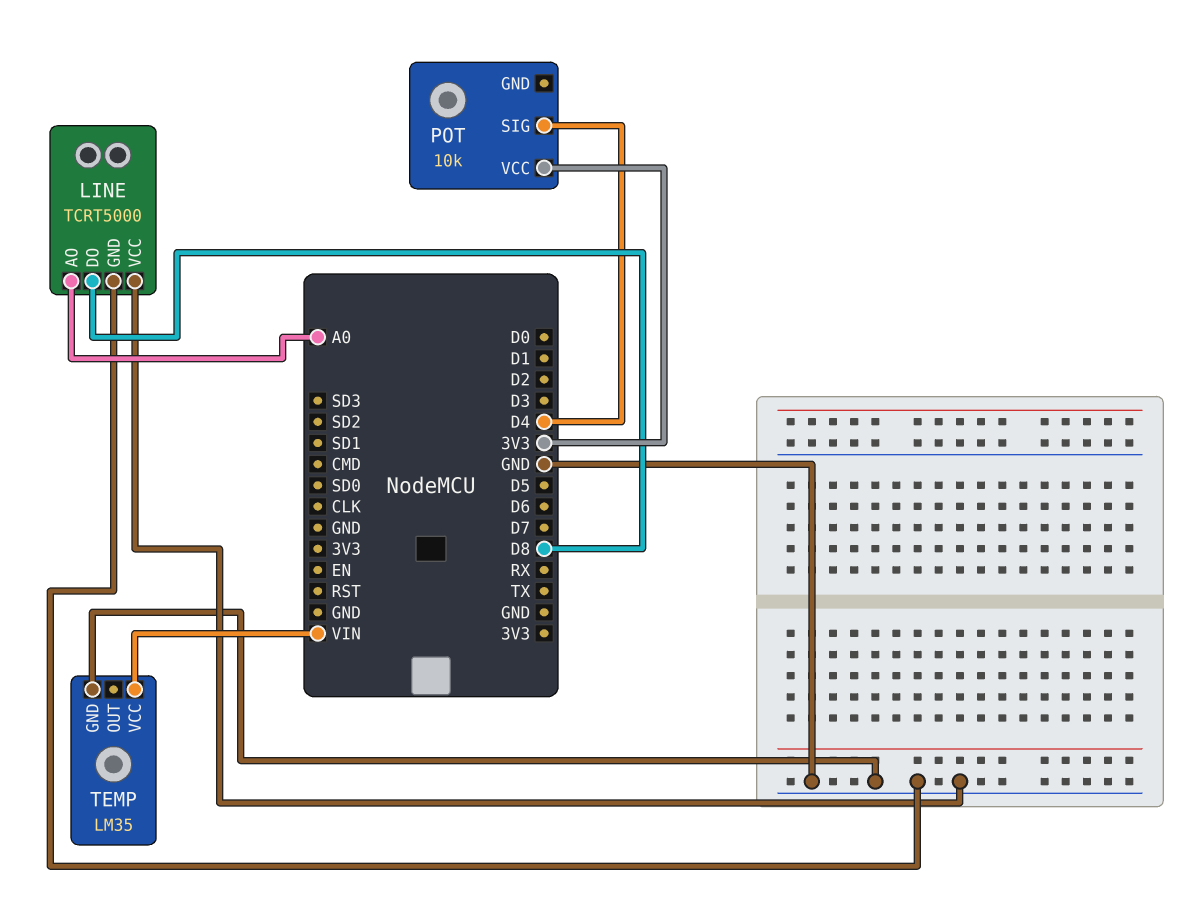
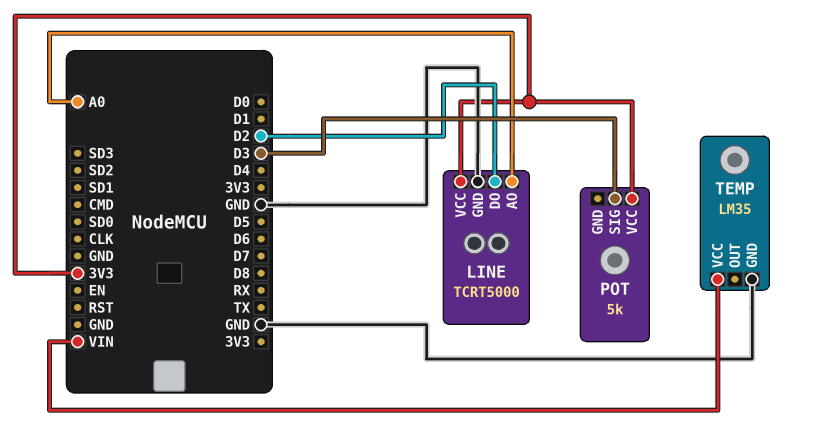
LINE pin DO: D8 -> D2
LINE pin VCC: GND -> 3V3
POT: 10k -> 5k
POT pin SIG: D4 -> D3

